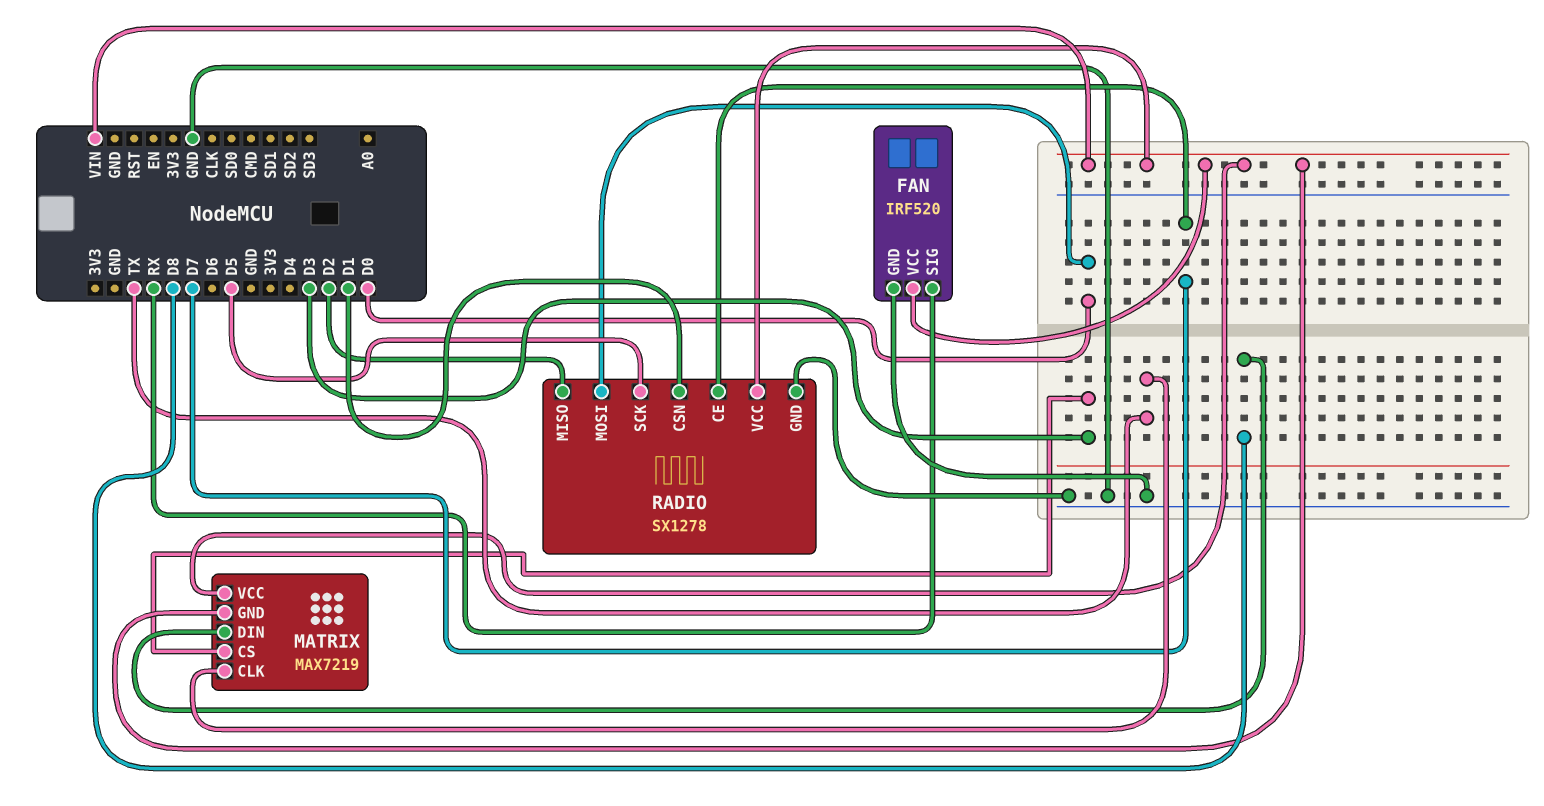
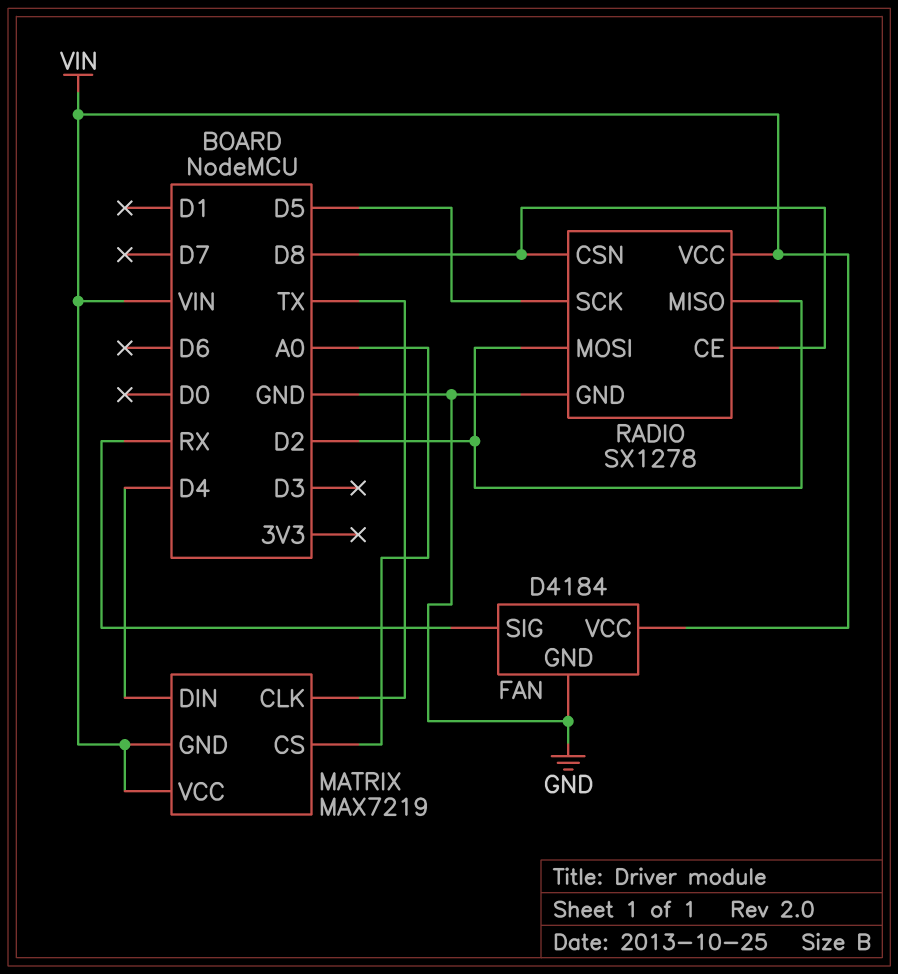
FAN: IRF520 -> D4184
MATRIX pin CS: D3 -> A0
MATRIX pin DIN: D8 -> D4
RADIO pin CE: D7 -> D8
RADIO pin CSN: D1 -> D8
RADIO pin MOSI: D0 -> D2

